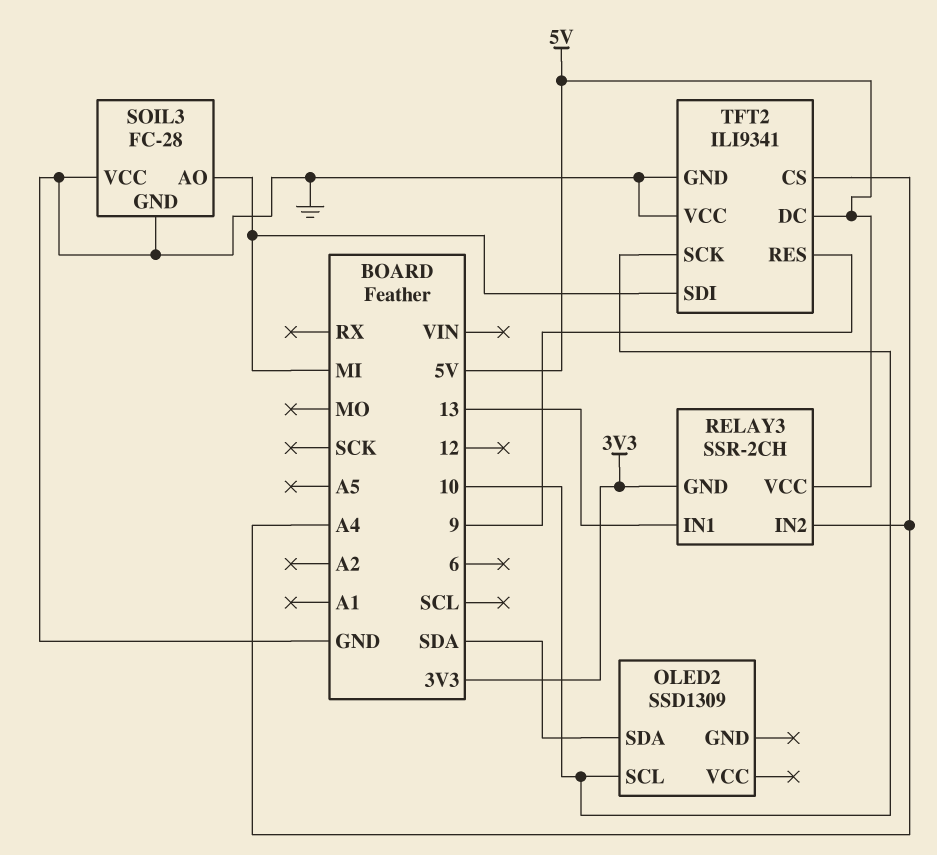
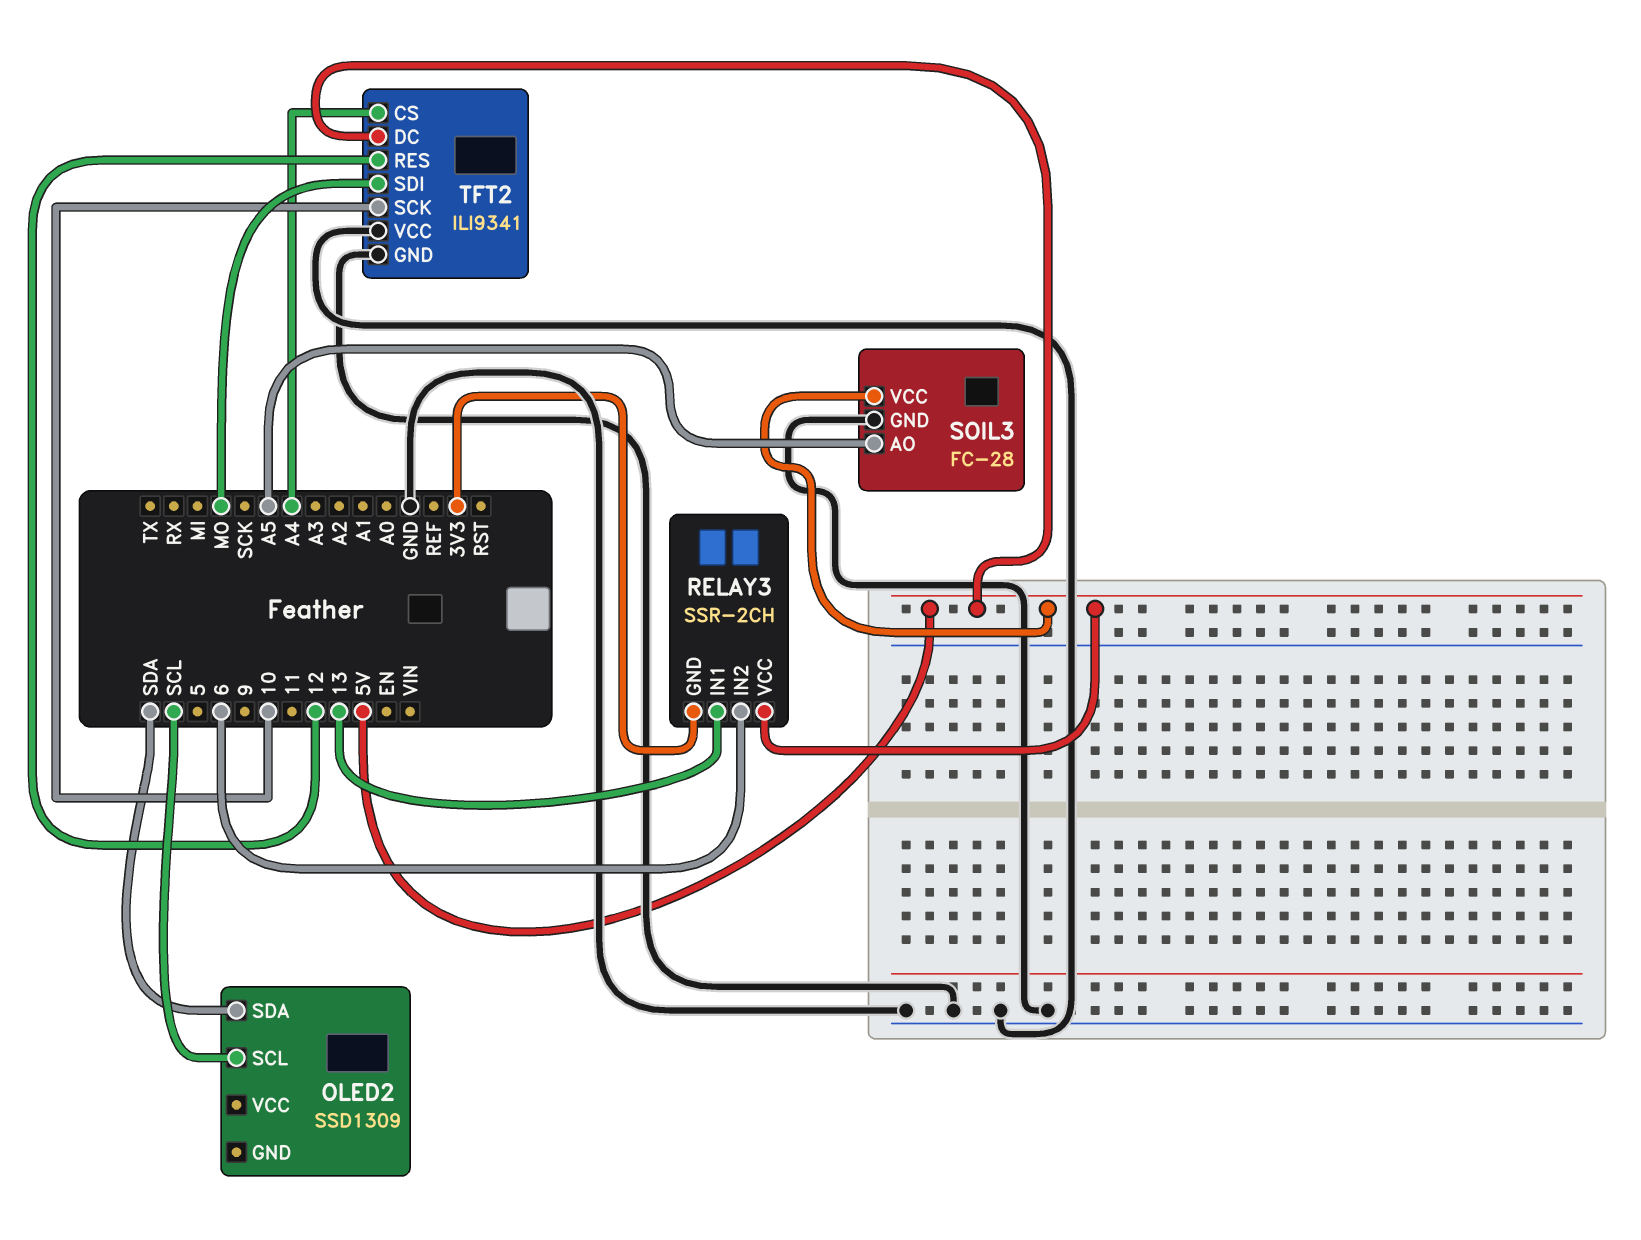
OLED2 pin SCL: 10 -> SCL
RELAY3 pin IN2: A4 -> 6
SOIL3 pin AO: MI -> A5
SOIL3 pin VCC: GND -> 5V
TFT2 pin RES: 9 -> 12
TFT2 pin SDI: MI -> MO

